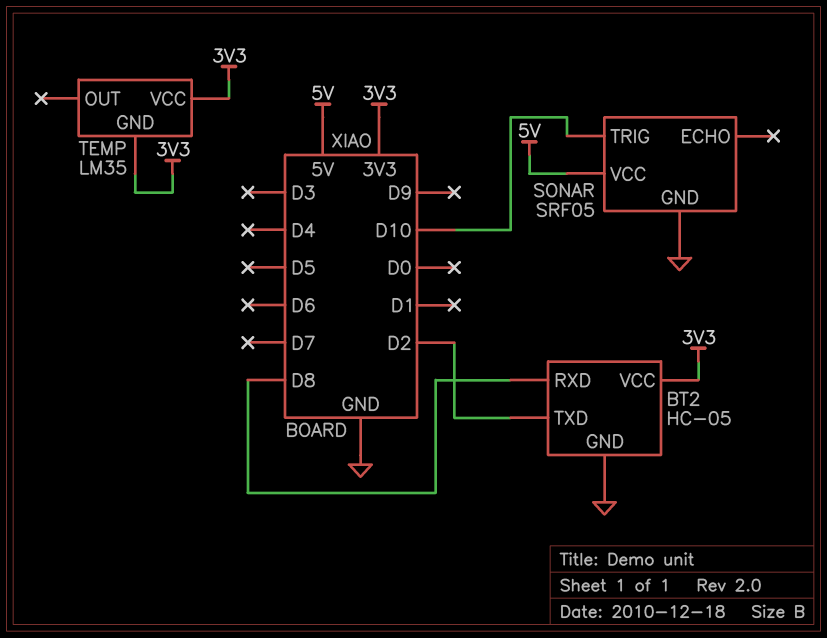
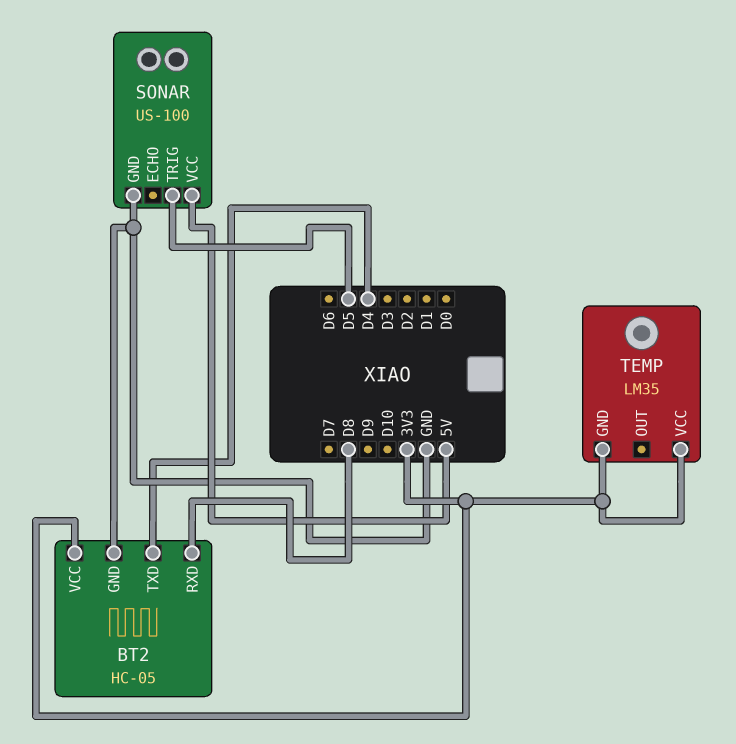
BT2 pin TXD: D2 -> D4
SONAR: SRF05 -> US-100
SONAR pin TRIG: D10 -> D5

